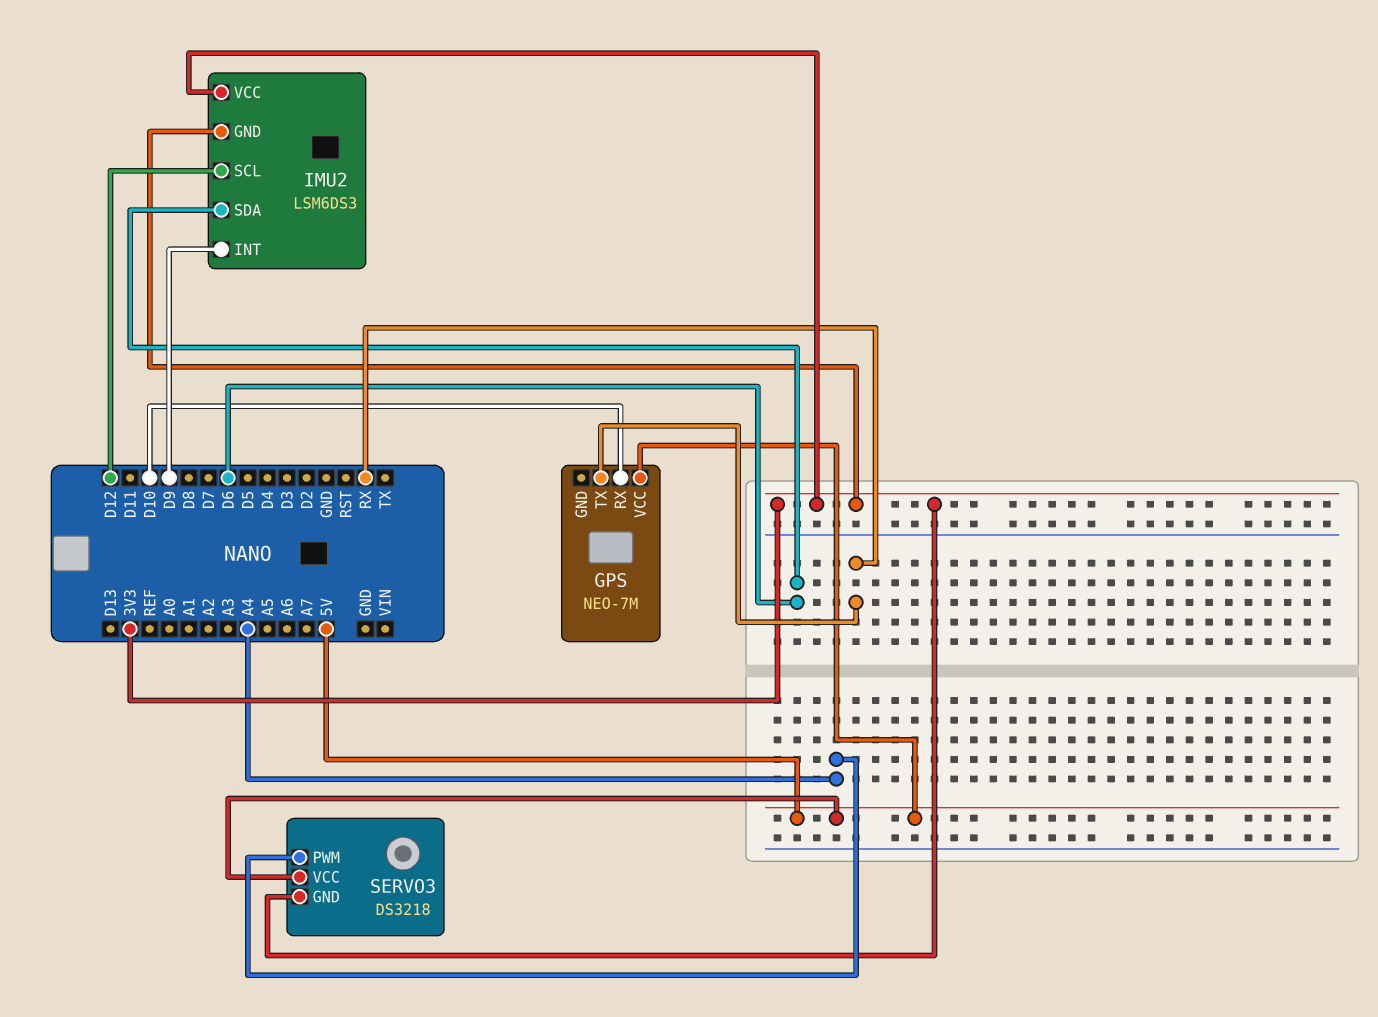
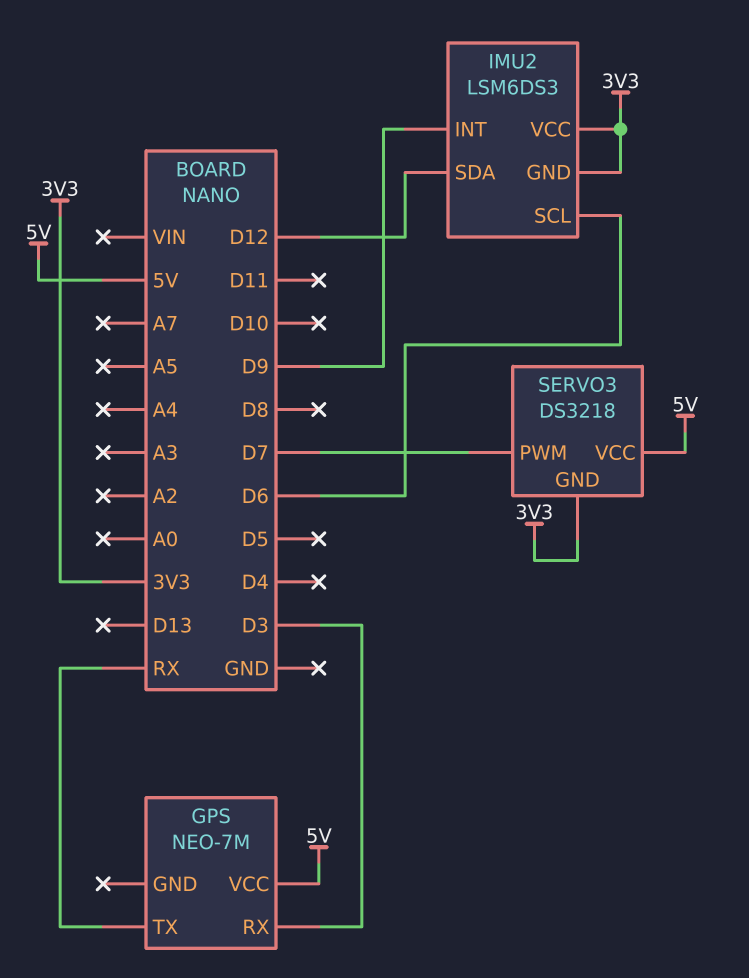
GPS pin RX: D10 -> D3
IMU2 pin SCL: D12 -> D6
IMU2 pin SDA: D6 -> D12
SERVO3 pin PWM: A4 -> D7

